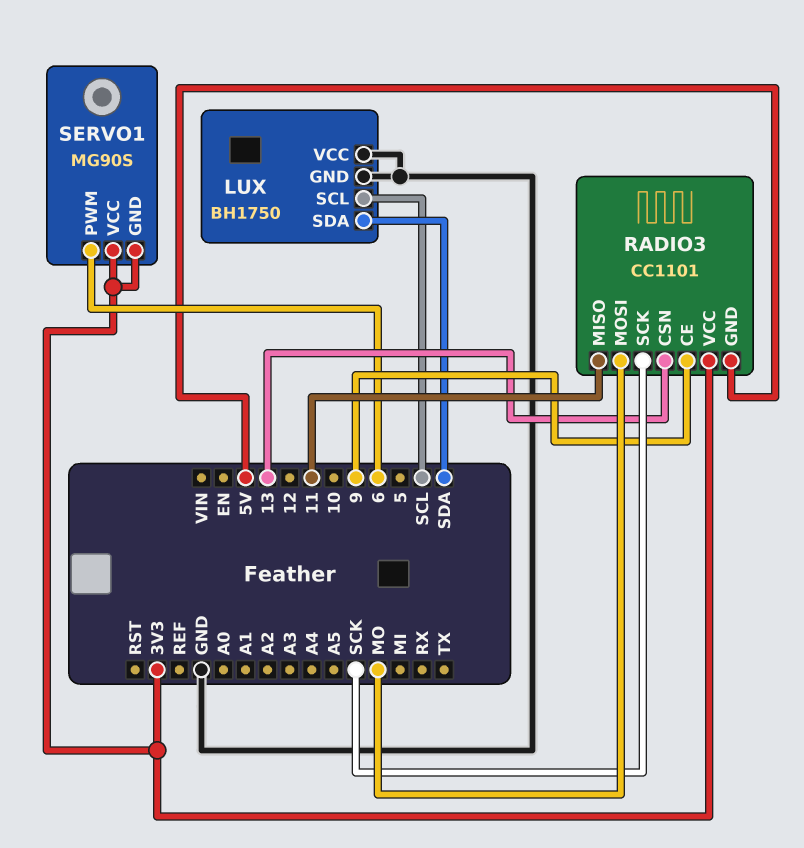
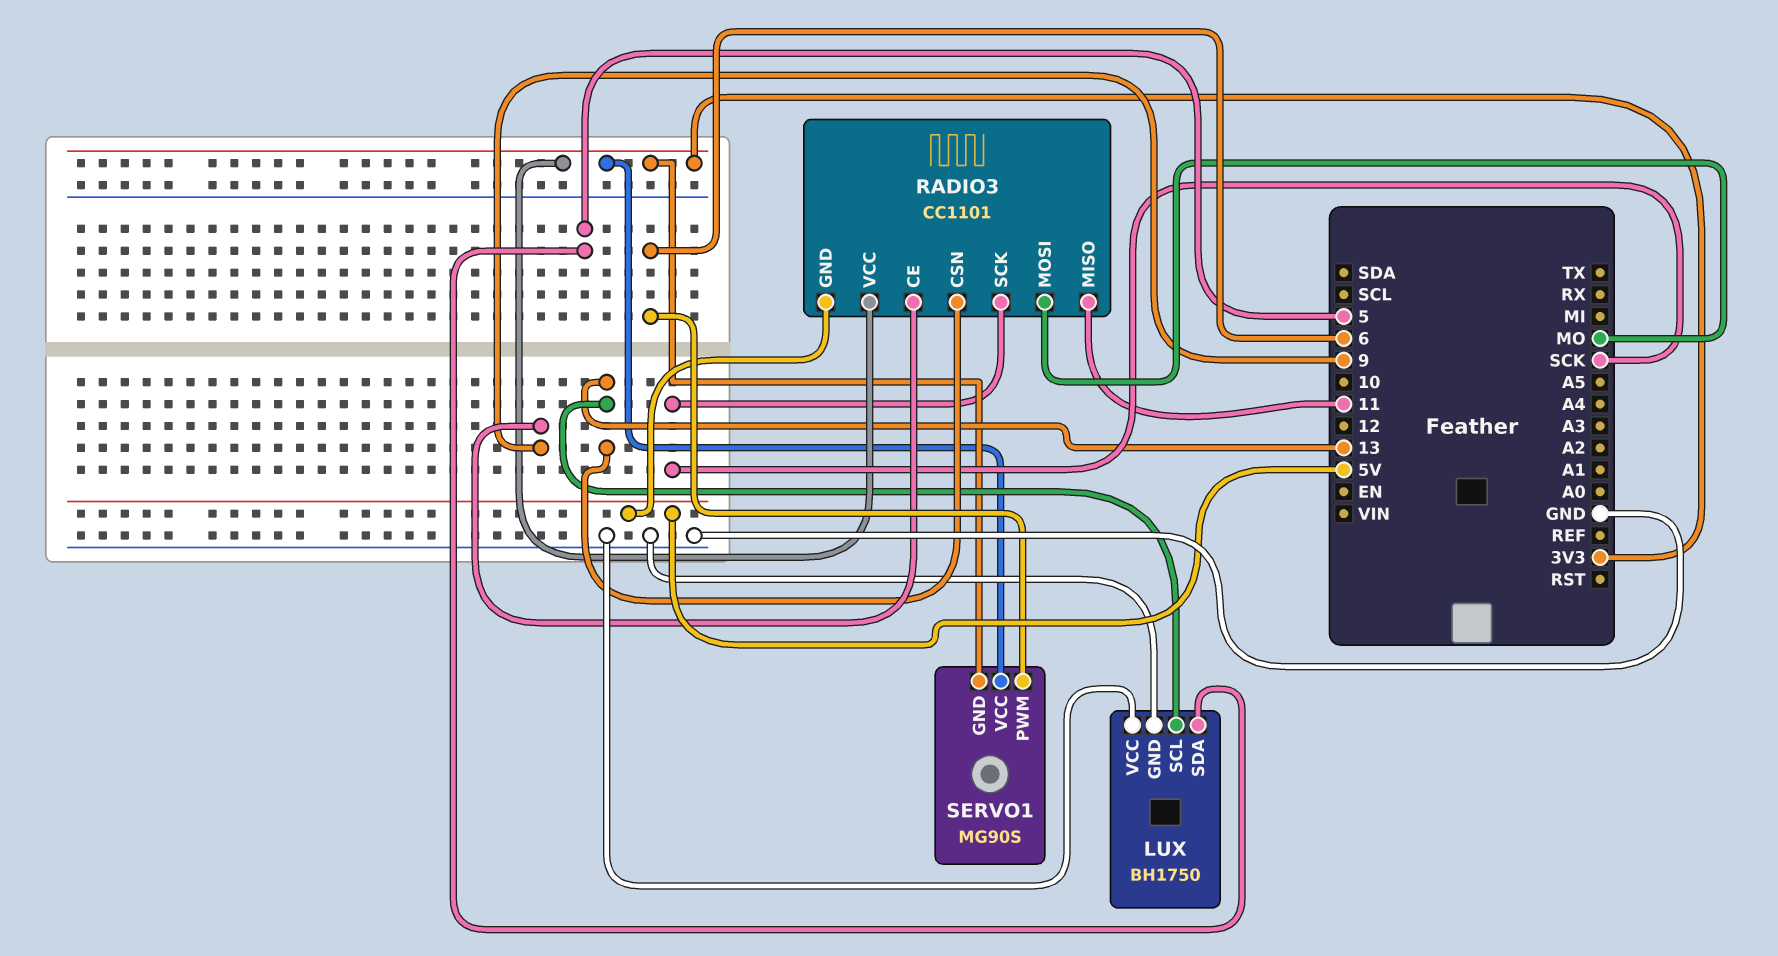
LUX pin SCL: SCL -> 13
LUX pin SDA: SDA -> 5

